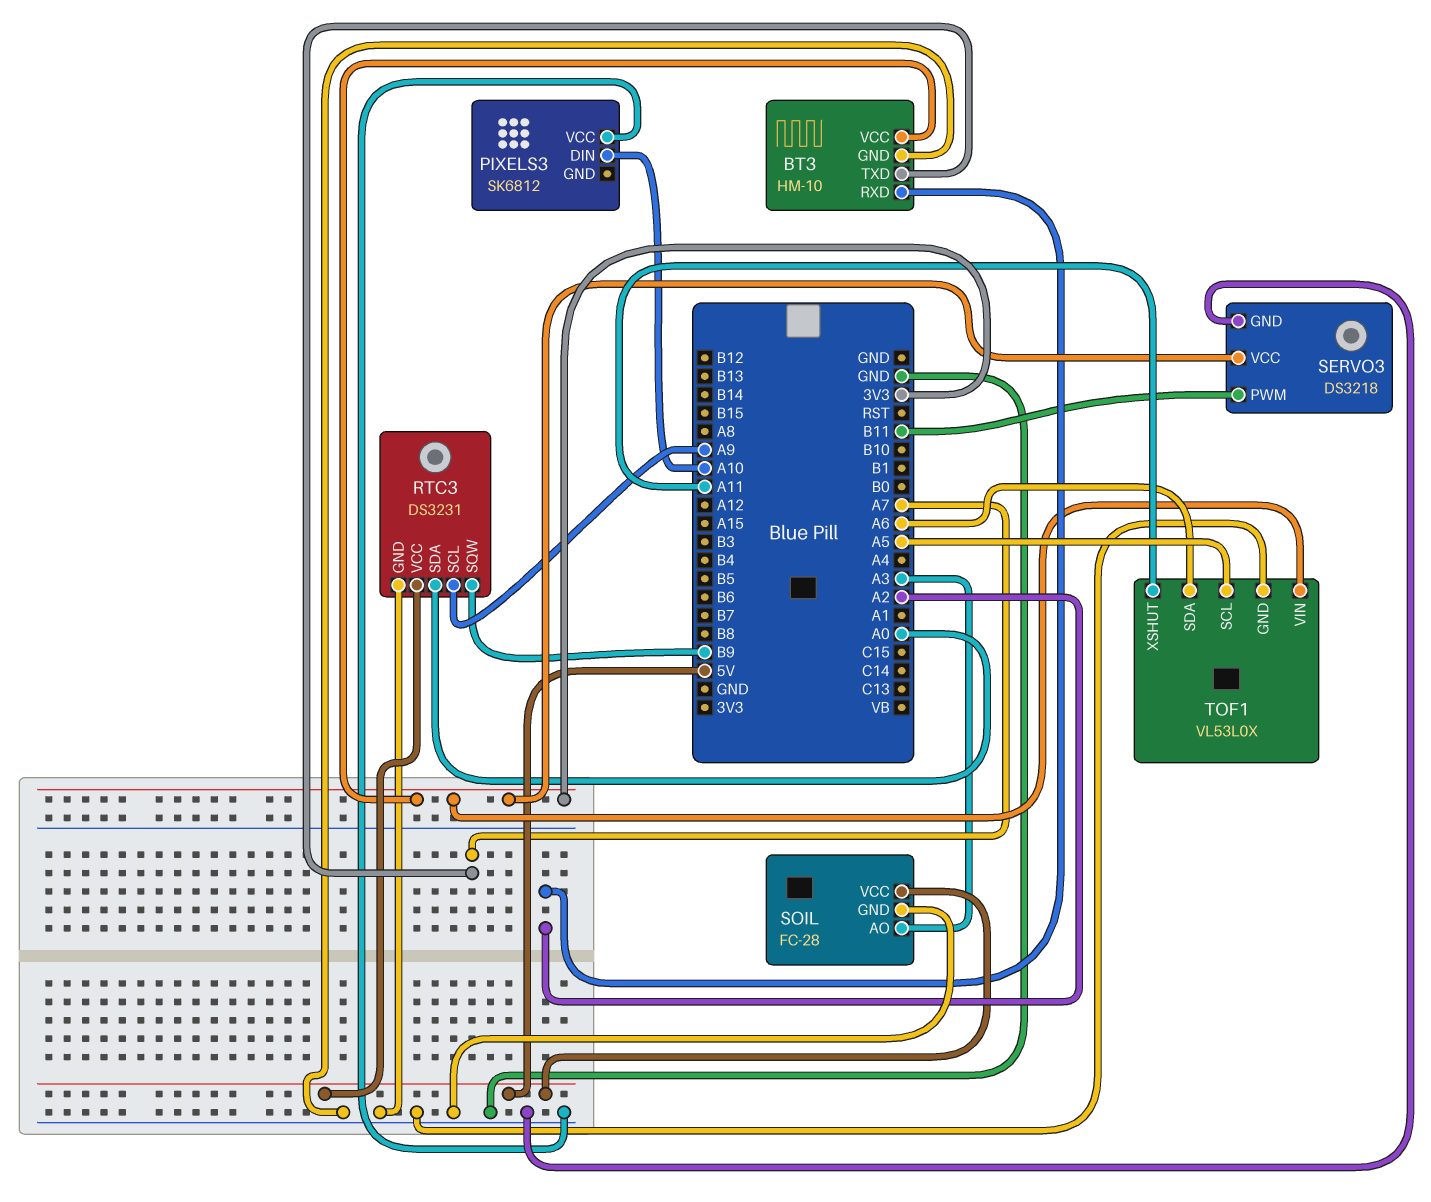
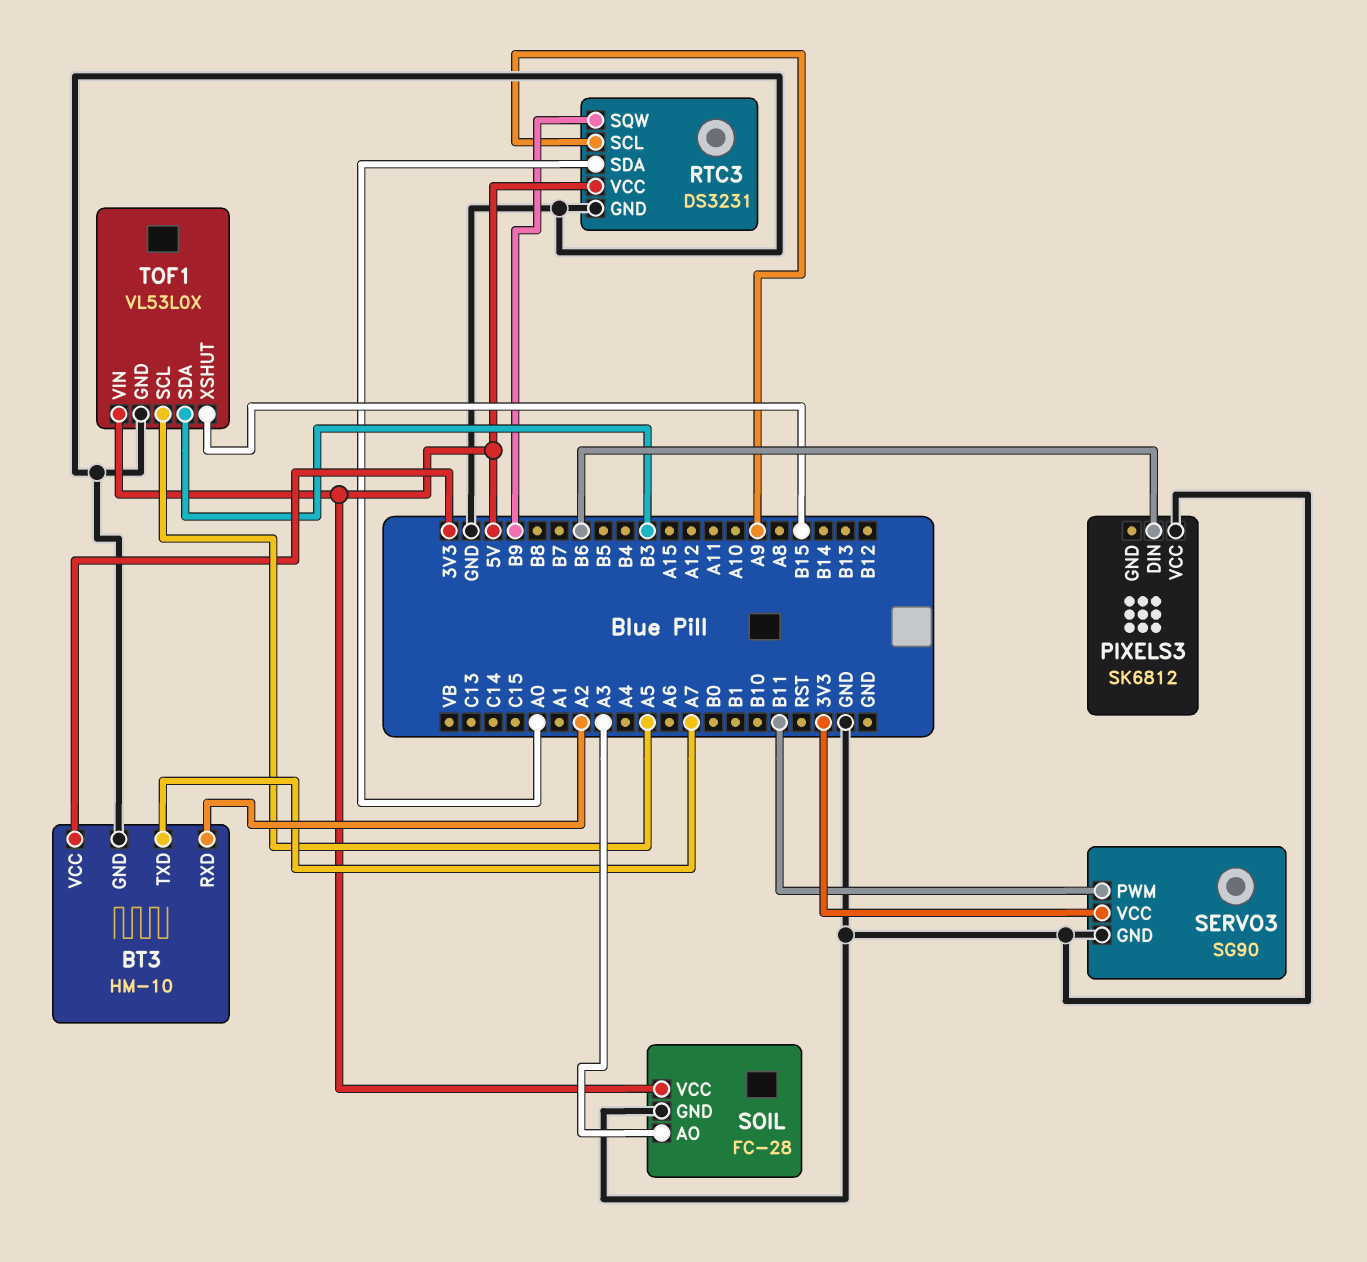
PIXELS3 pin DIN: A10 -> B6
SERVO3: DS3218 -> SG90
TOF1 pin SDA: A6 -> B3
TOF1 pin VIN: 3V3 -> 5V
TOF1 pin XSHUT: A11 -> B15

